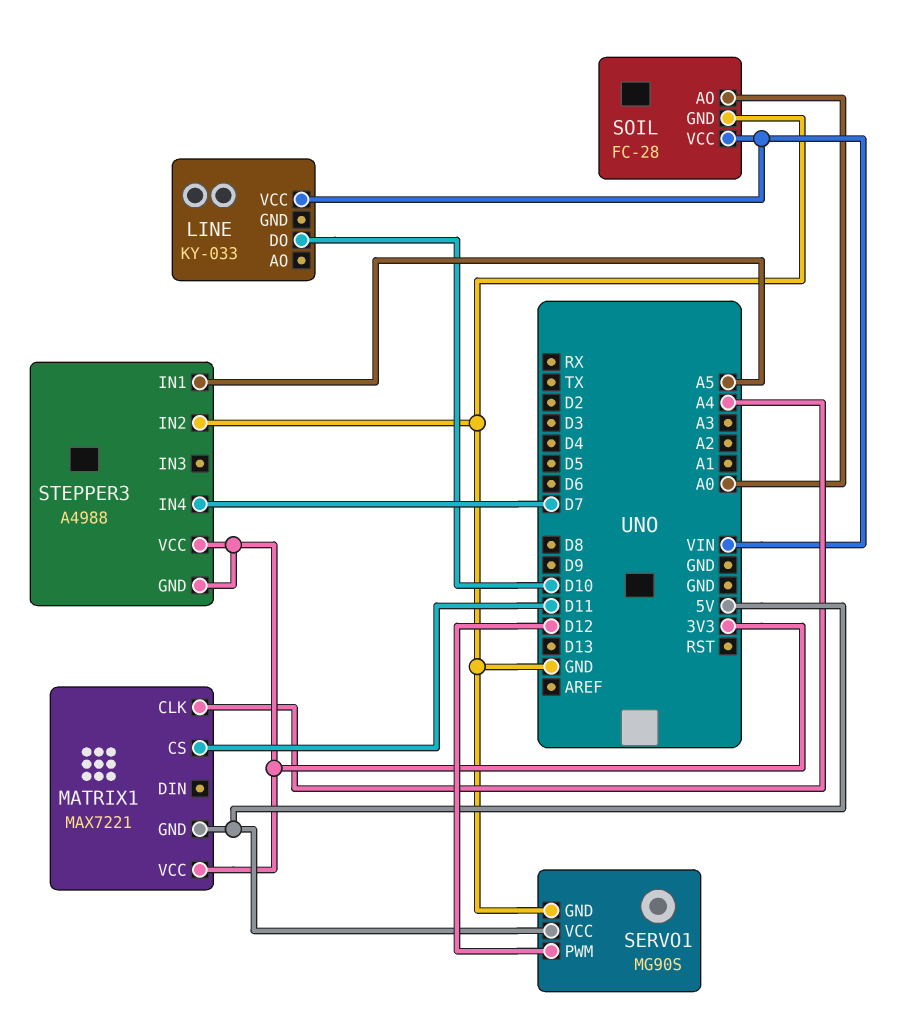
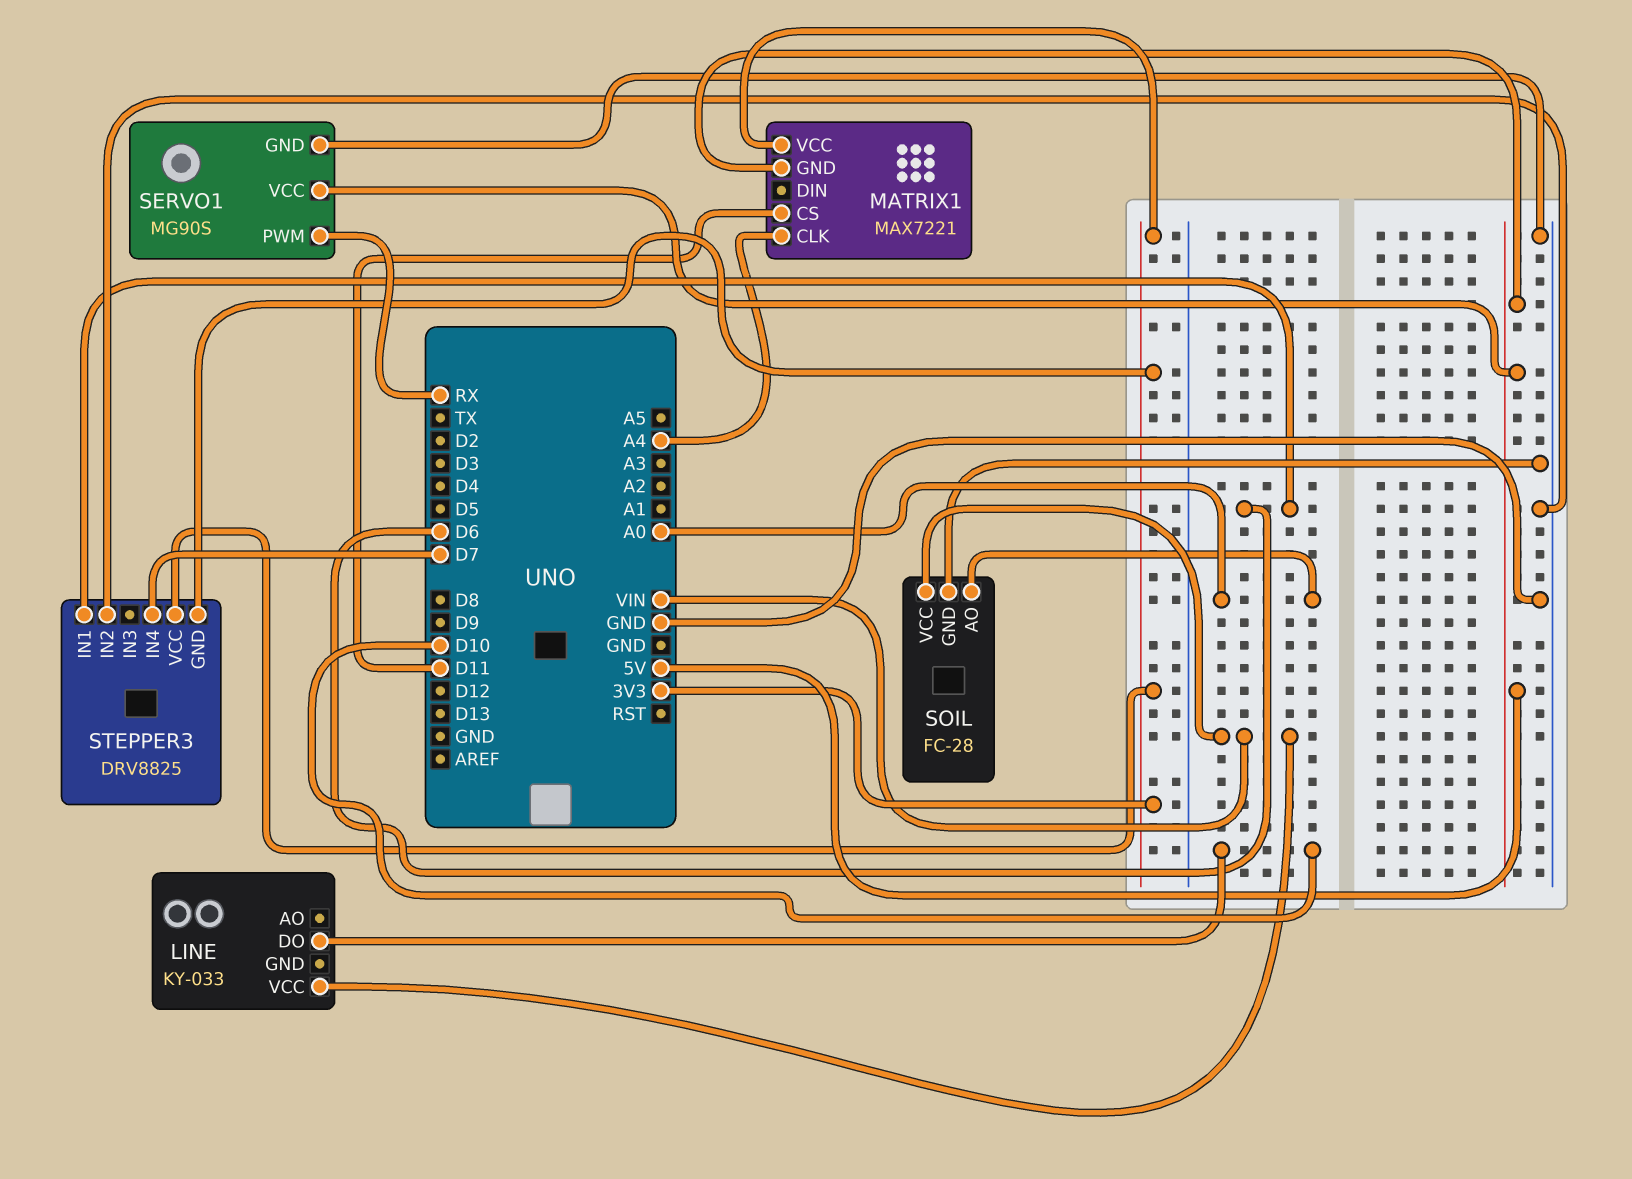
SERVO1 pin PWM: D12 -> RX
STEPPER3: A4988 -> DRV8825
STEPPER3 pin IN1: A5 -> D6

